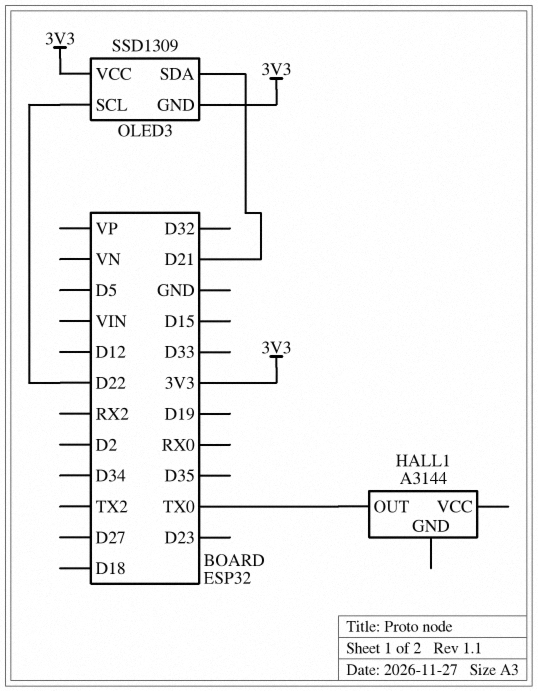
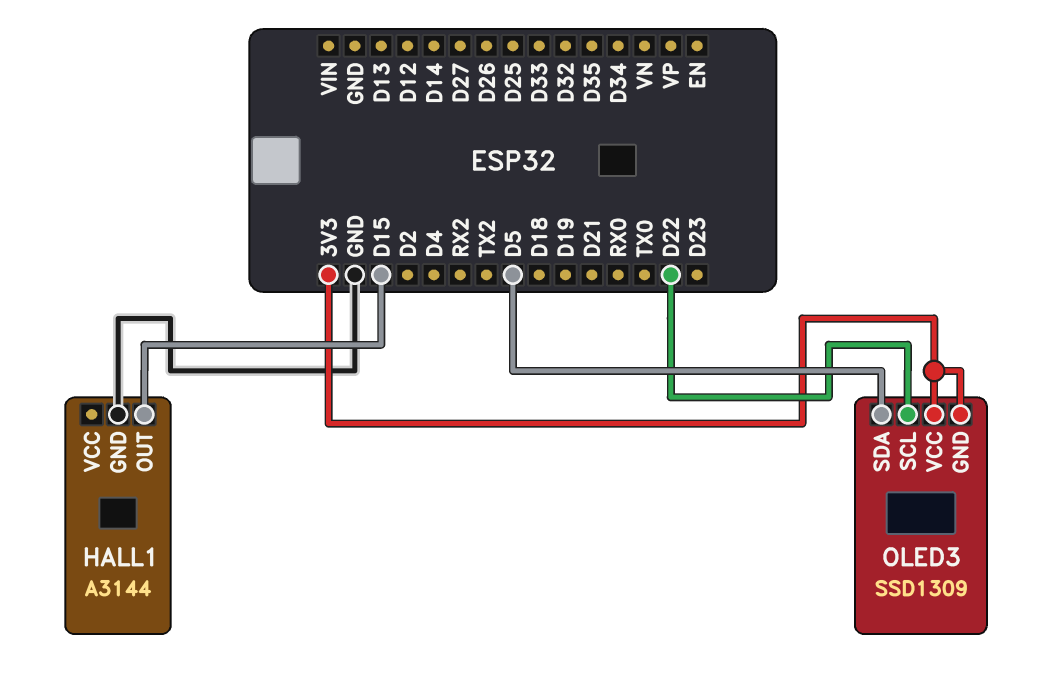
HALL1 pin GND: none -> GND
HALL1 pin OUT: TX0 -> D15
OLED3 pin SDA: D21 -> D5

